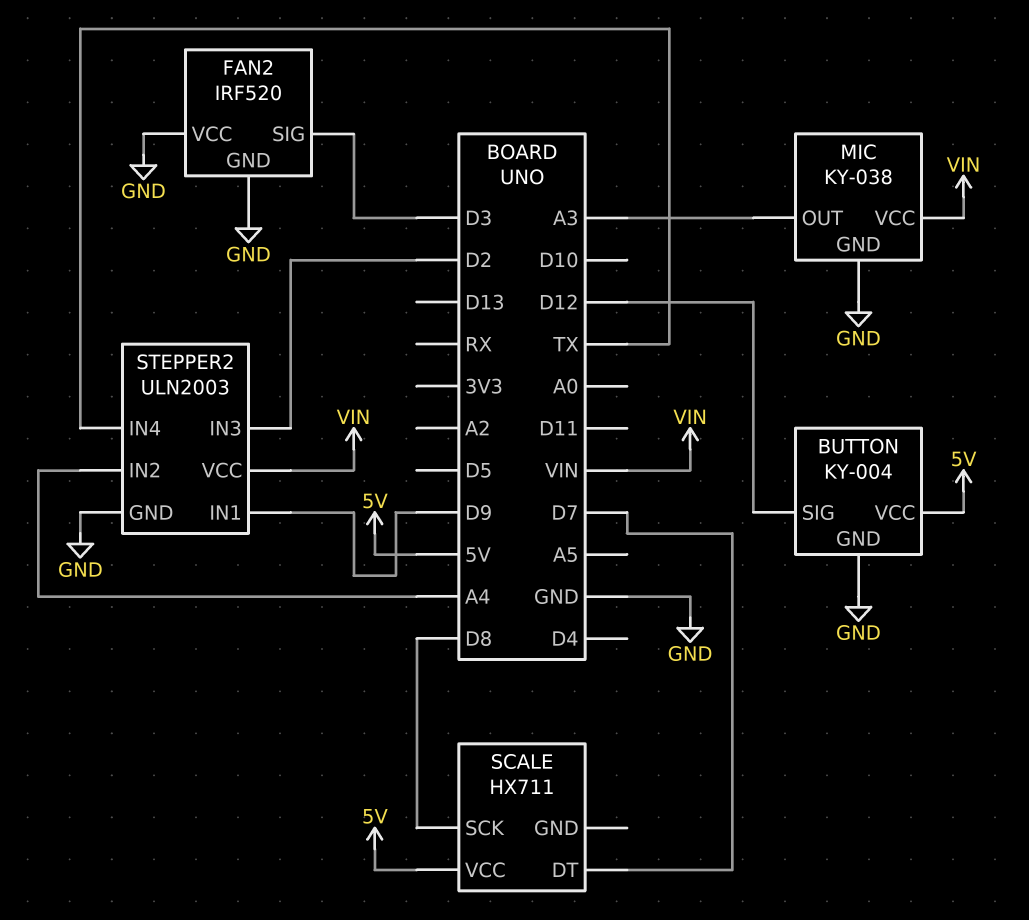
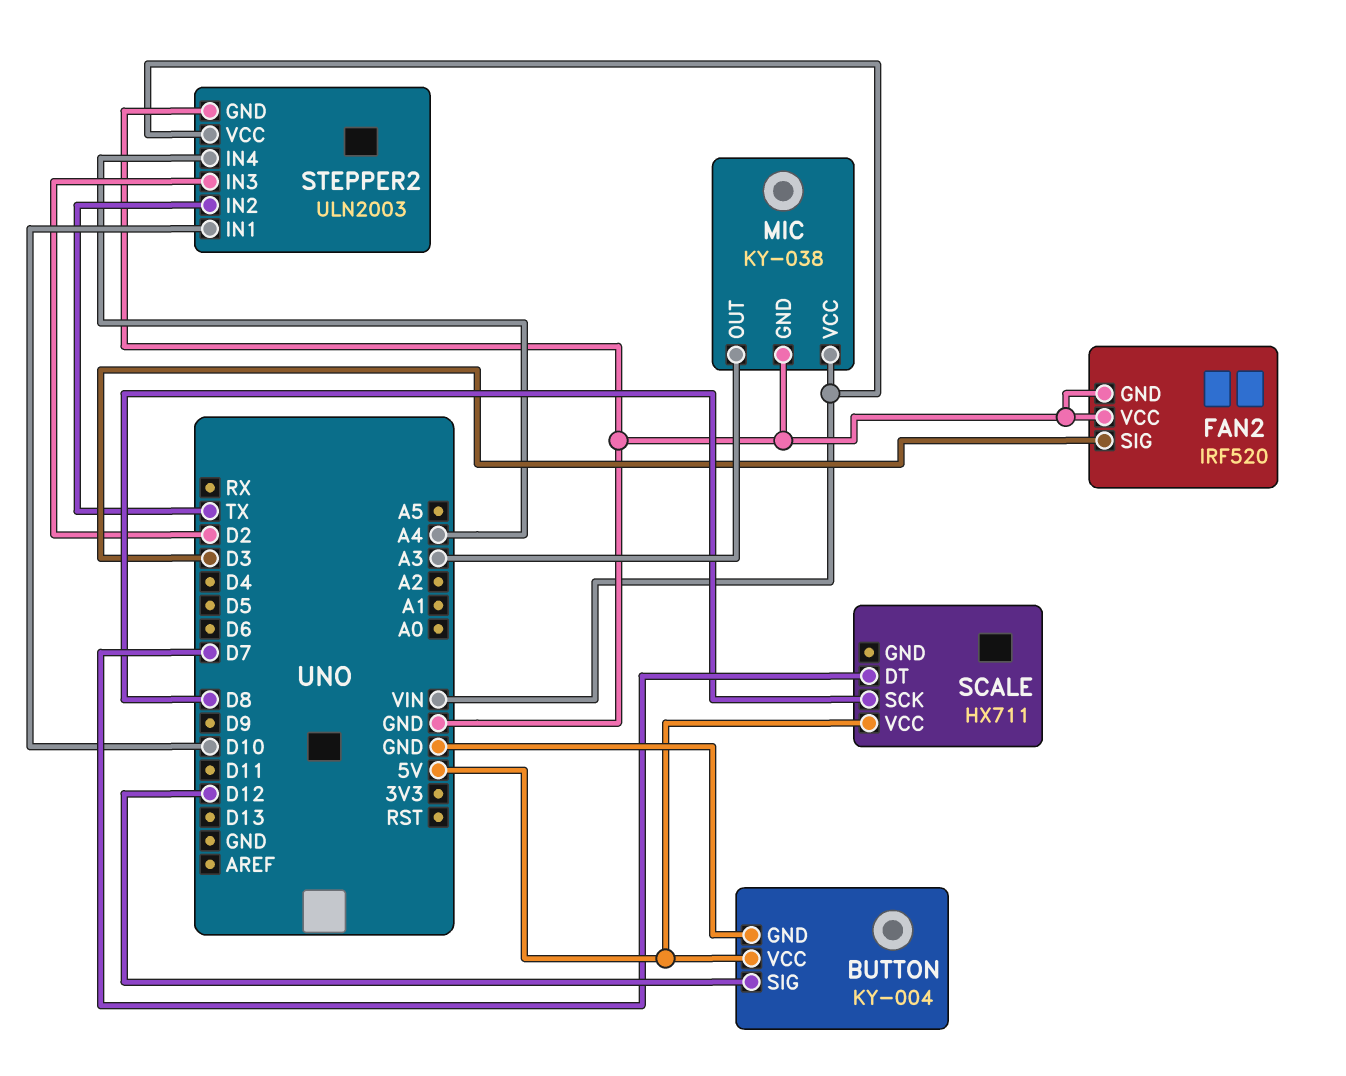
STEPPER2 pin IN1: D9 -> D10
STEPPER2 pin IN2: A4 -> TX
STEPPER2 pin IN4: TX -> A4

